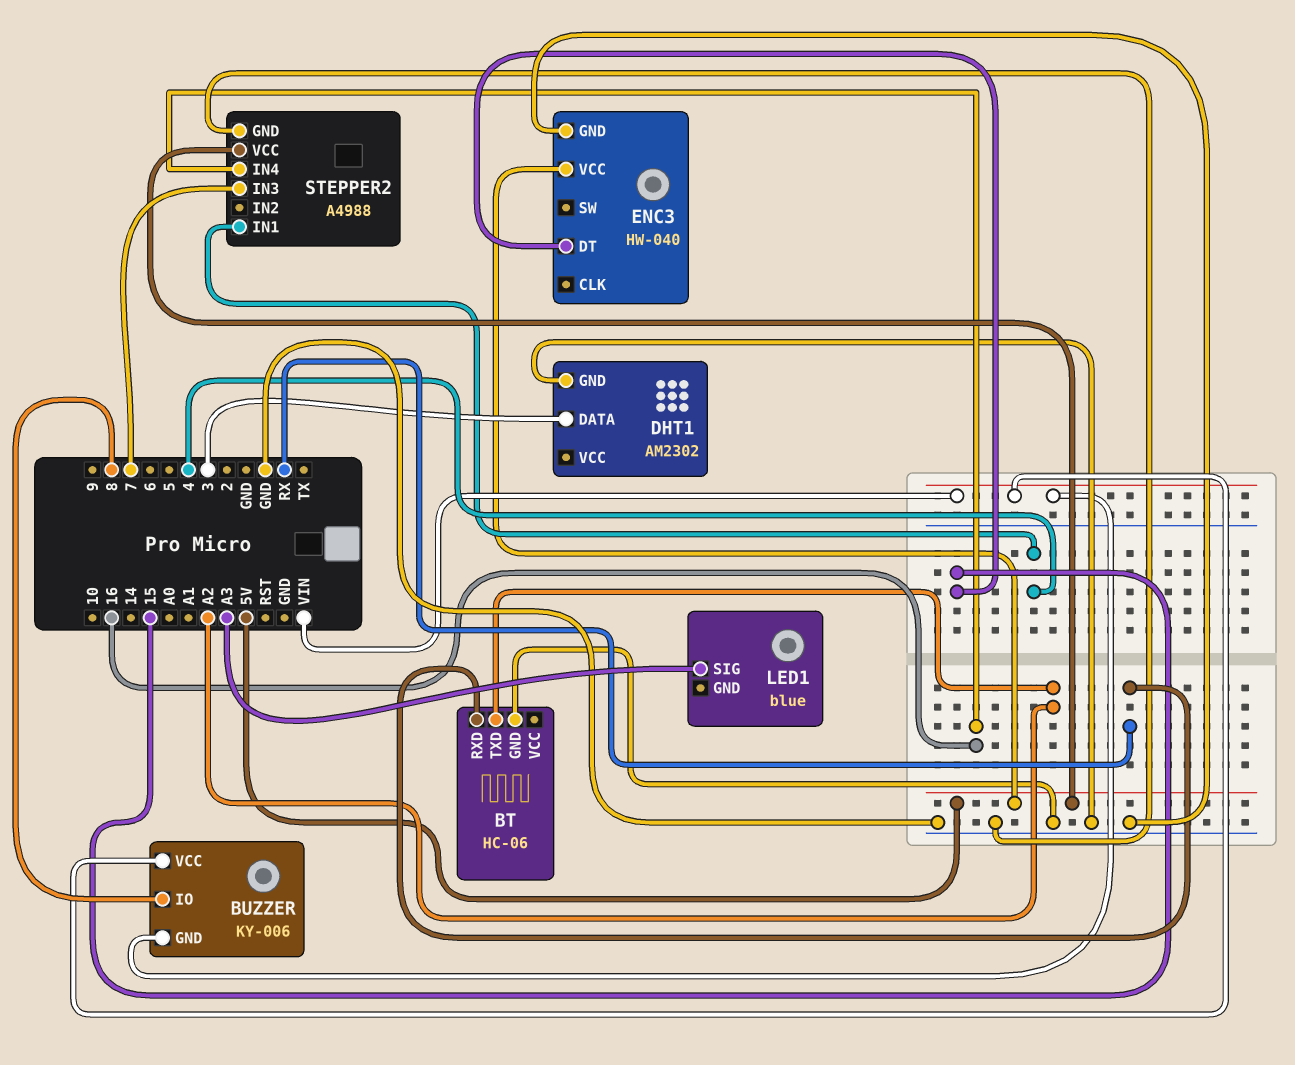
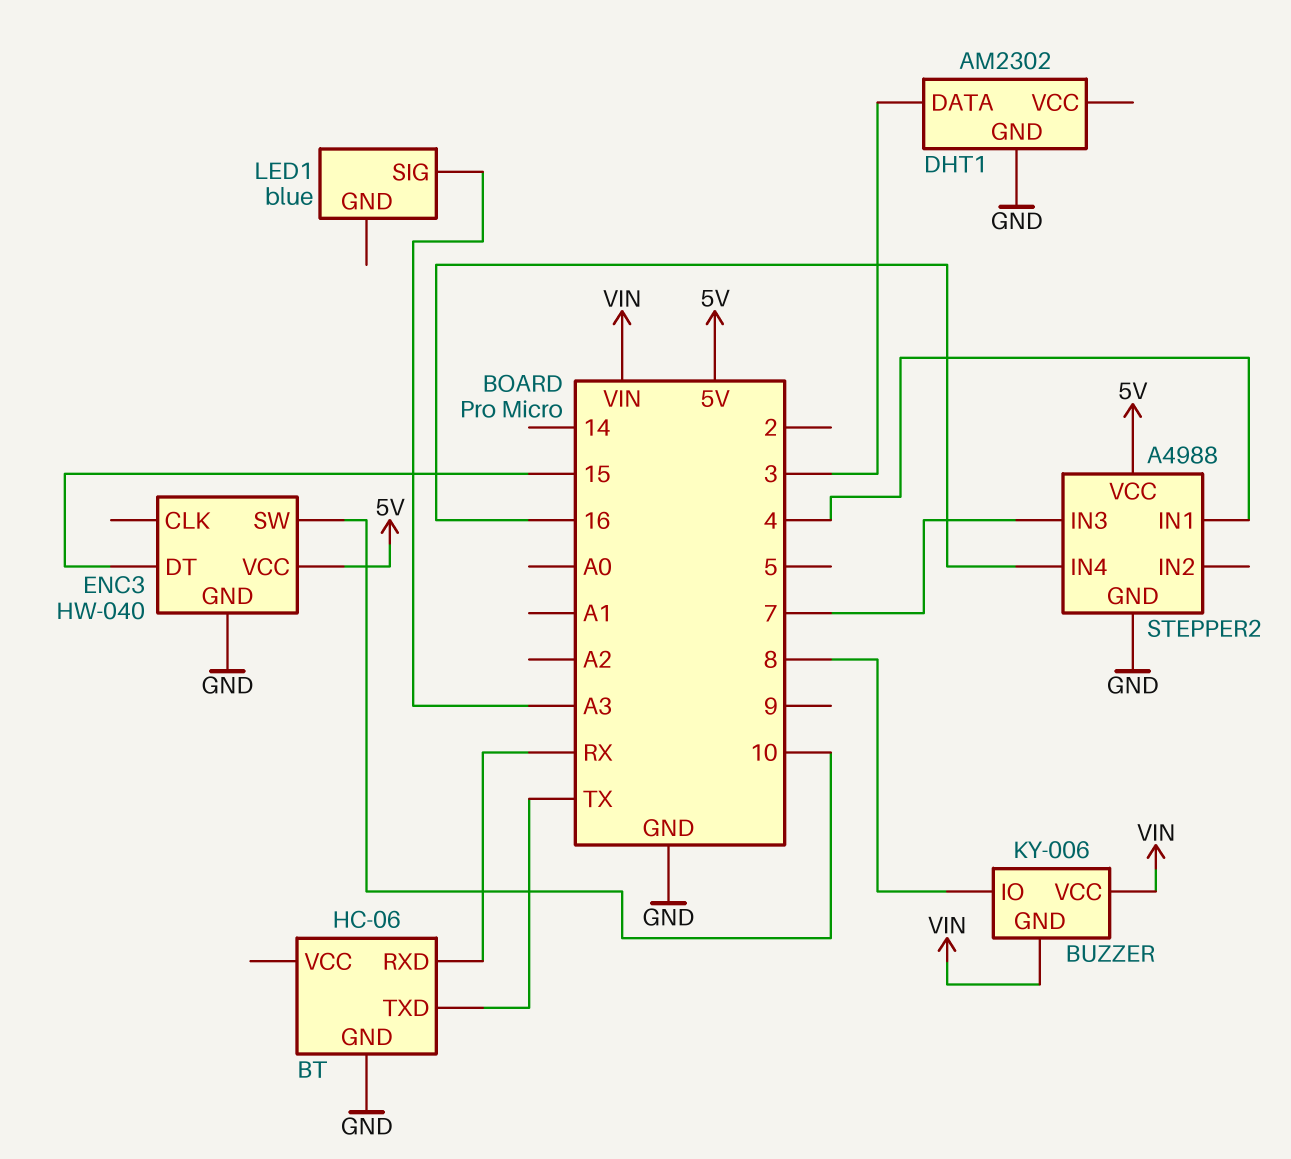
BT pin TXD: A2 -> TX
ENC3 pin SW: none -> 10

